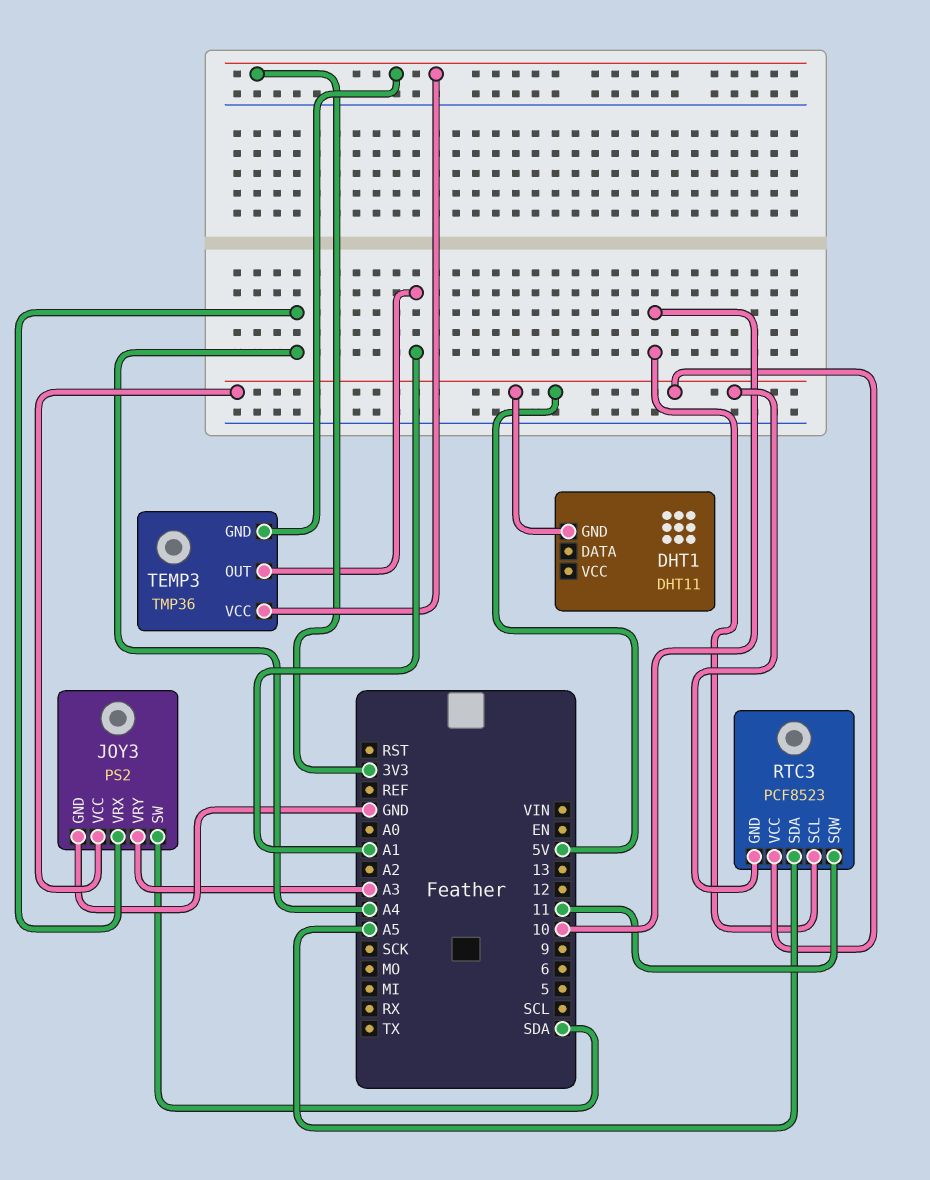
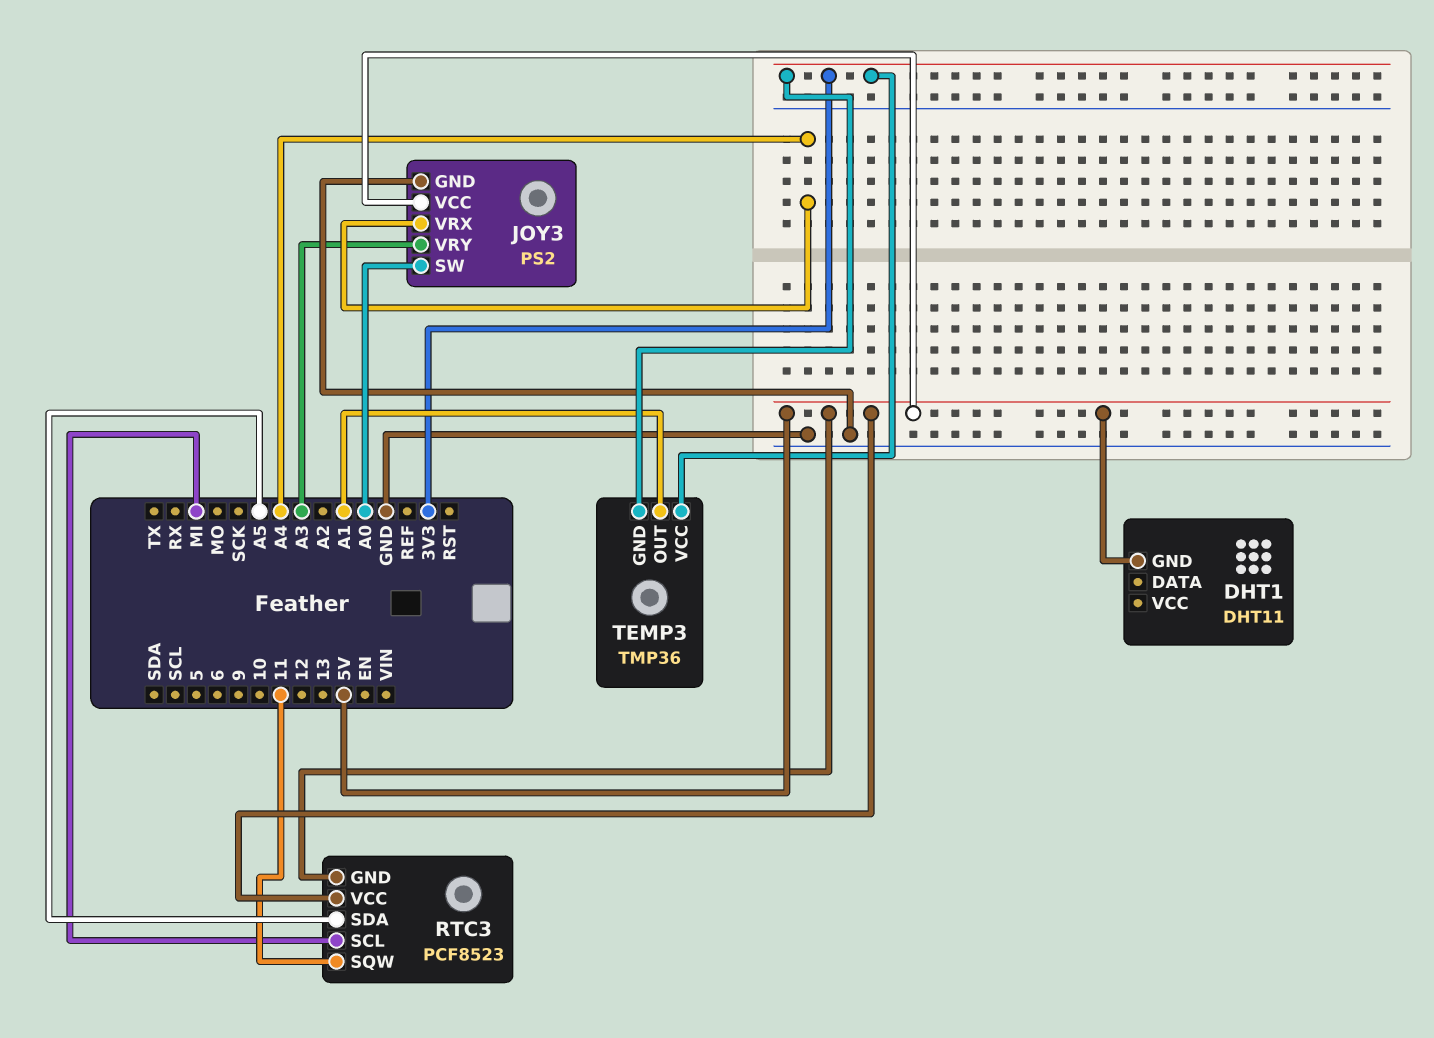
JOY3 pin SW: SDA -> A0
RTC3 pin SCL: 10 -> MI

